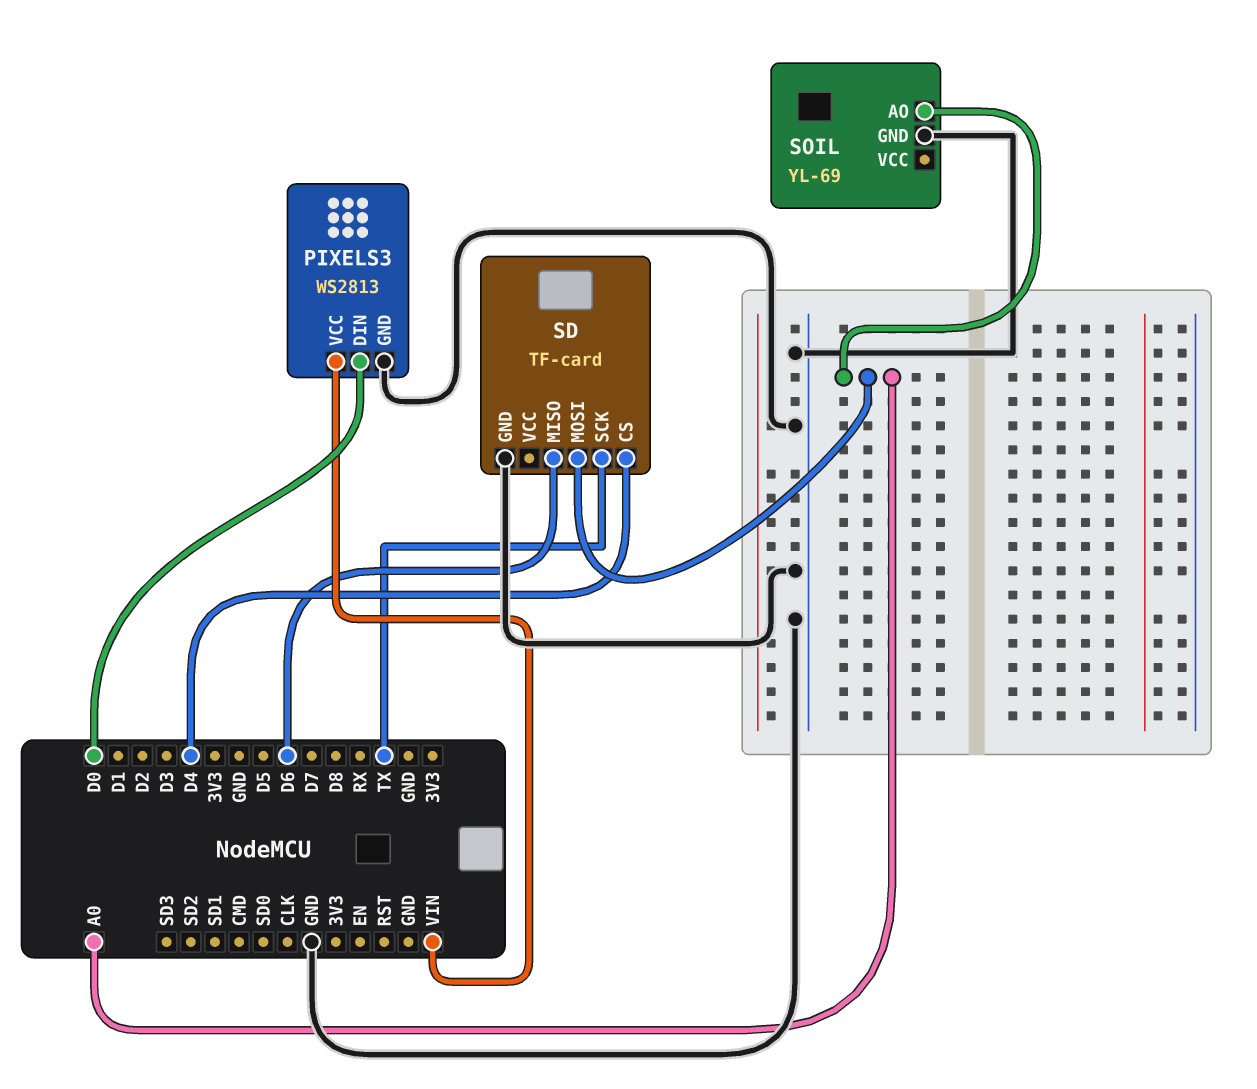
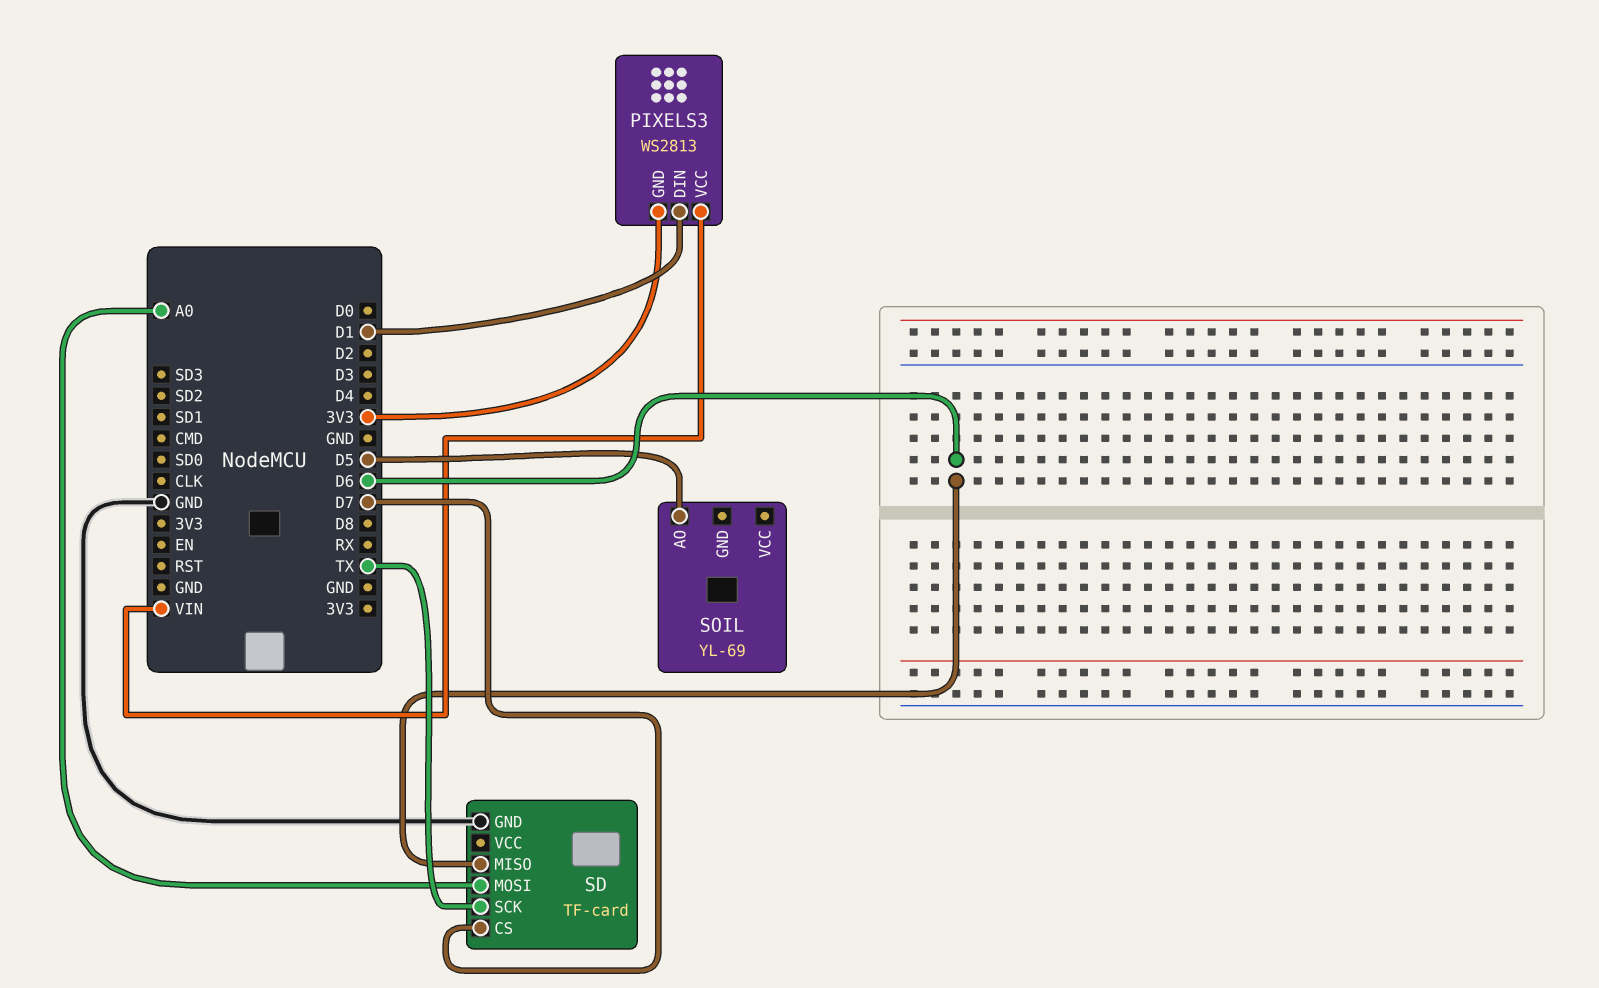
PIXELS3 pin DIN: D0 -> D1
PIXELS3 pin GND: GND -> 3V3
SD pin CS: D4 -> D7
SOIL pin AO: A0 -> D5
SOIL pin GND: GND -> none

